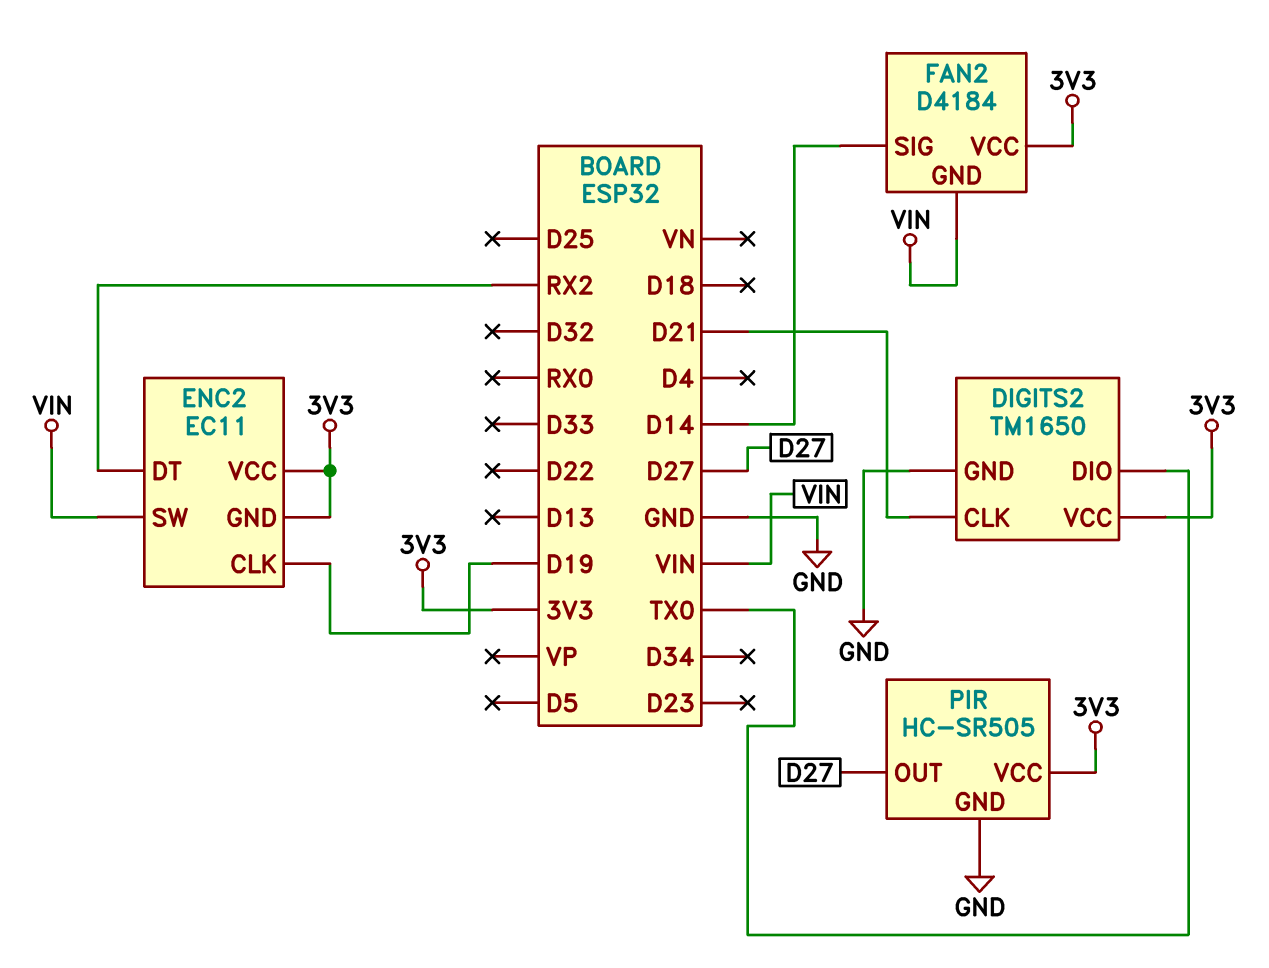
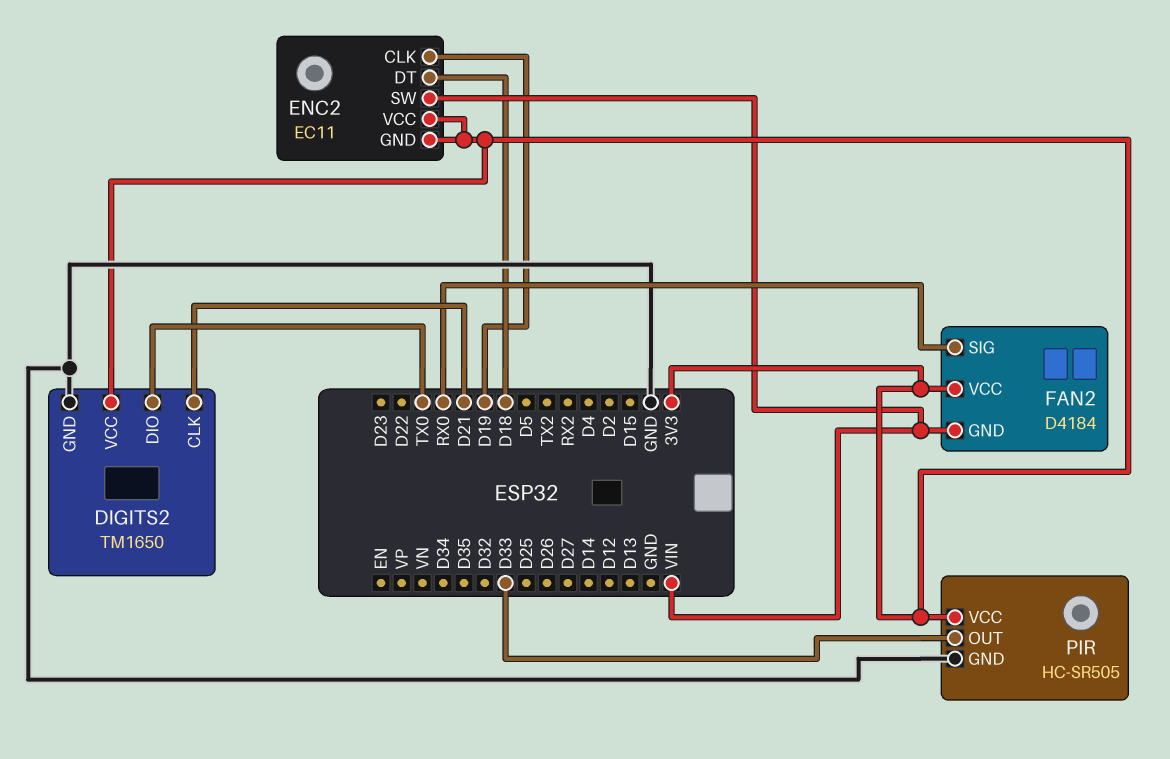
ENC2 pin DT: RX2 -> D18
FAN2 pin SIG: D14 -> RX0
PIR pin OUT: D27 -> D33

